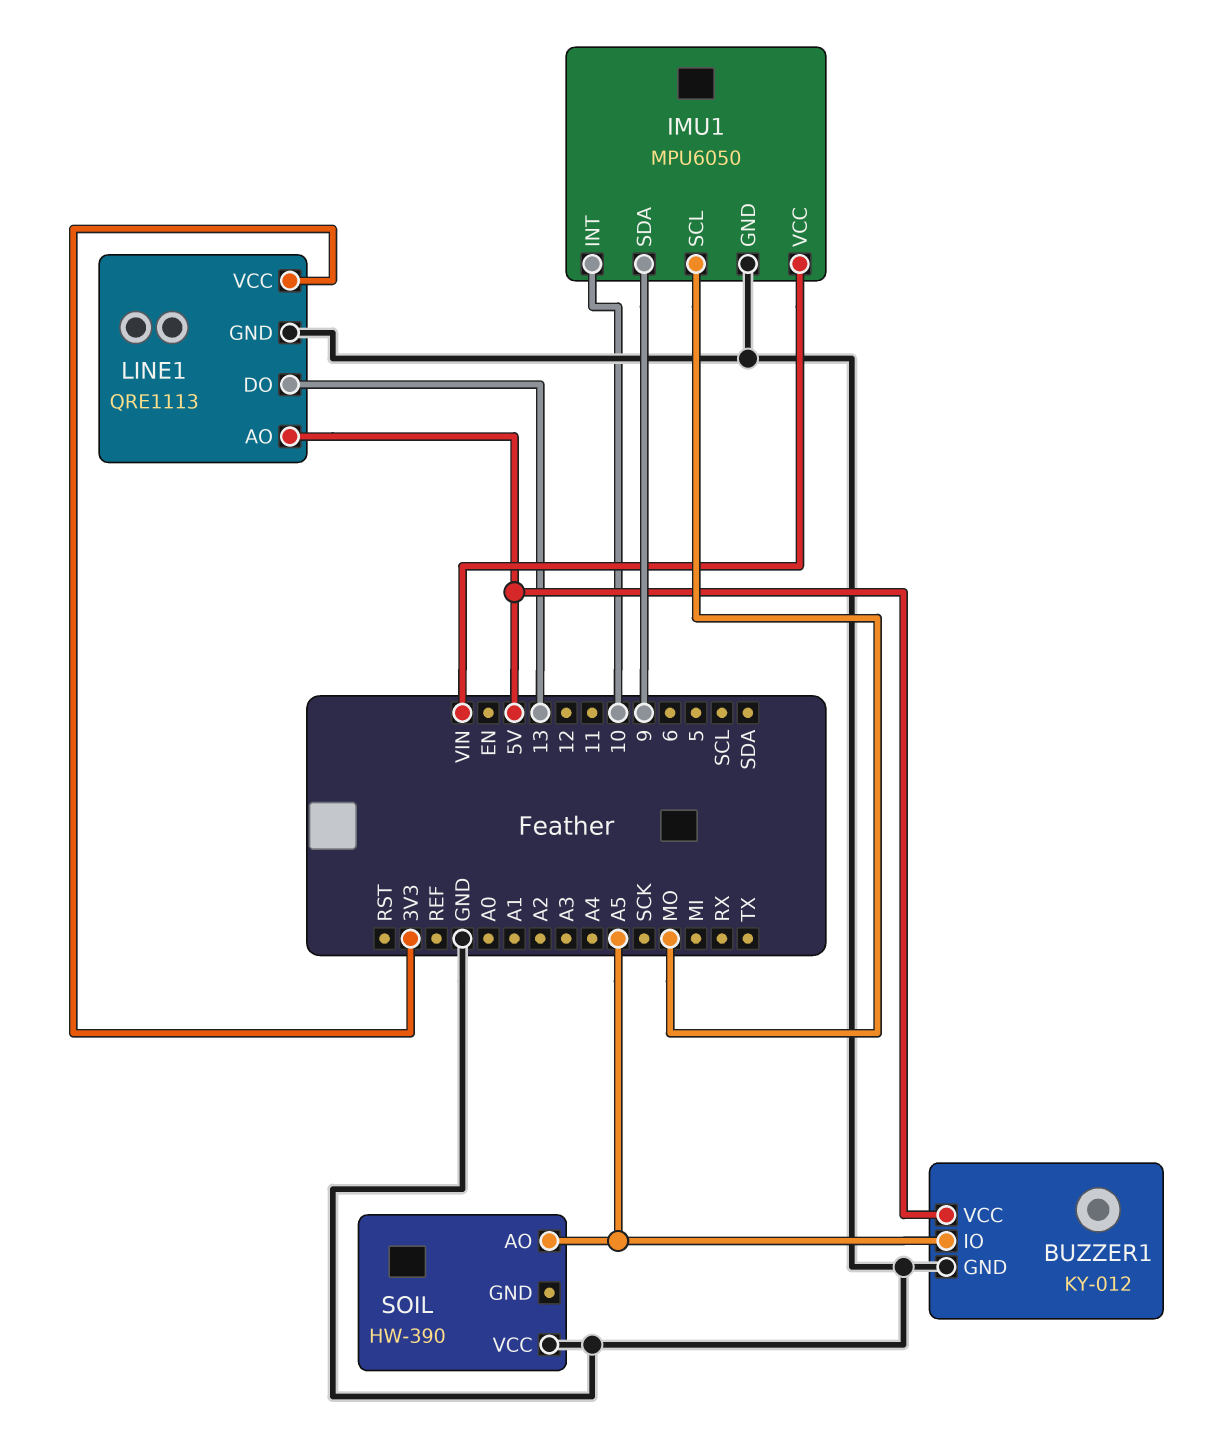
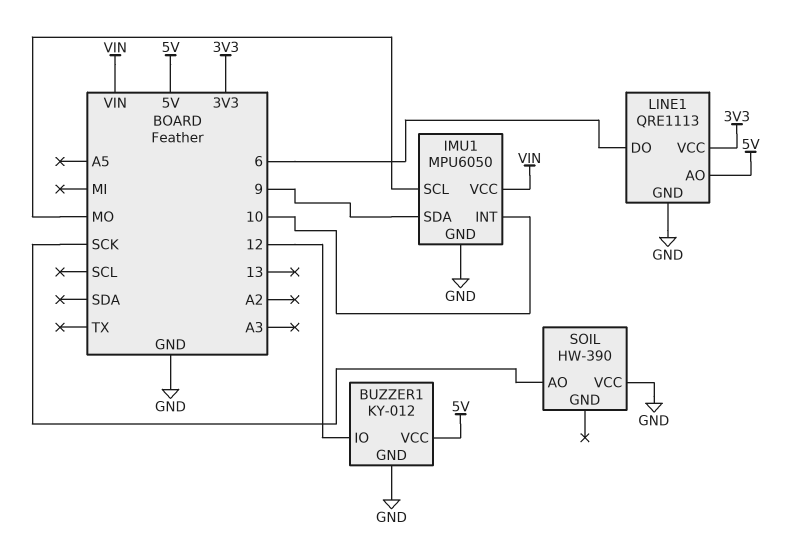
BUZZER1 pin IO: A5 -> 12
LINE1 pin DO: 13 -> 6
SOIL pin AO: A5 -> SCK

